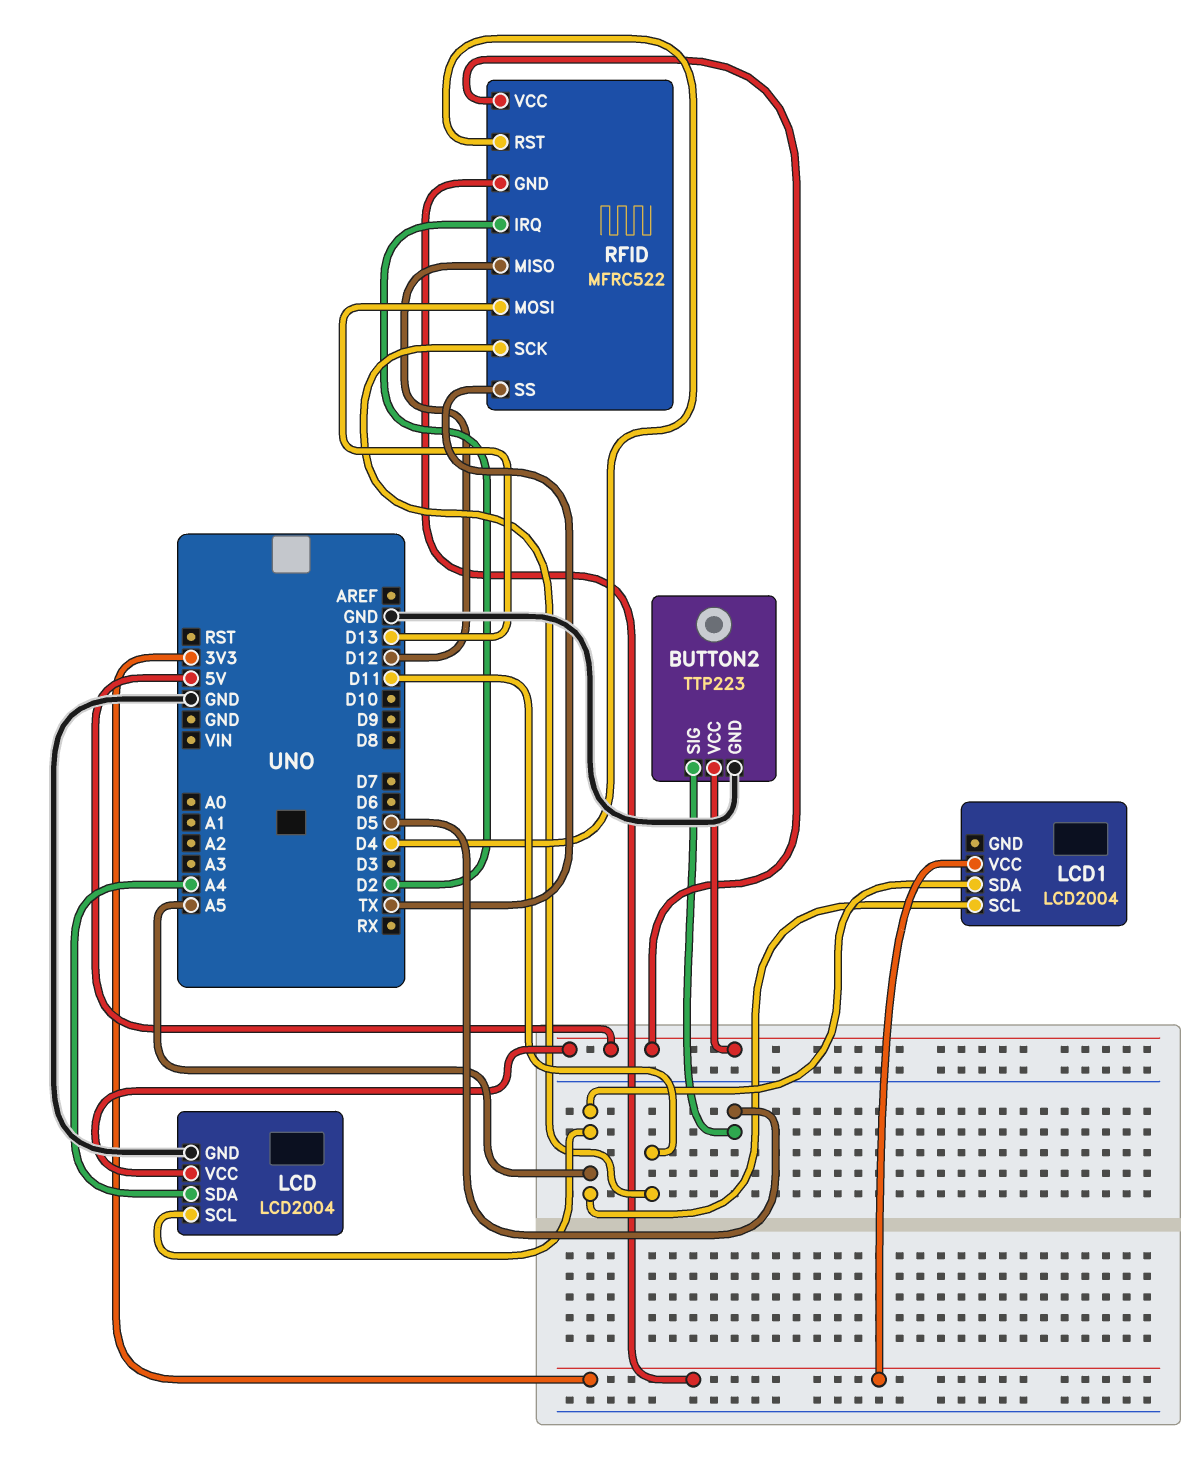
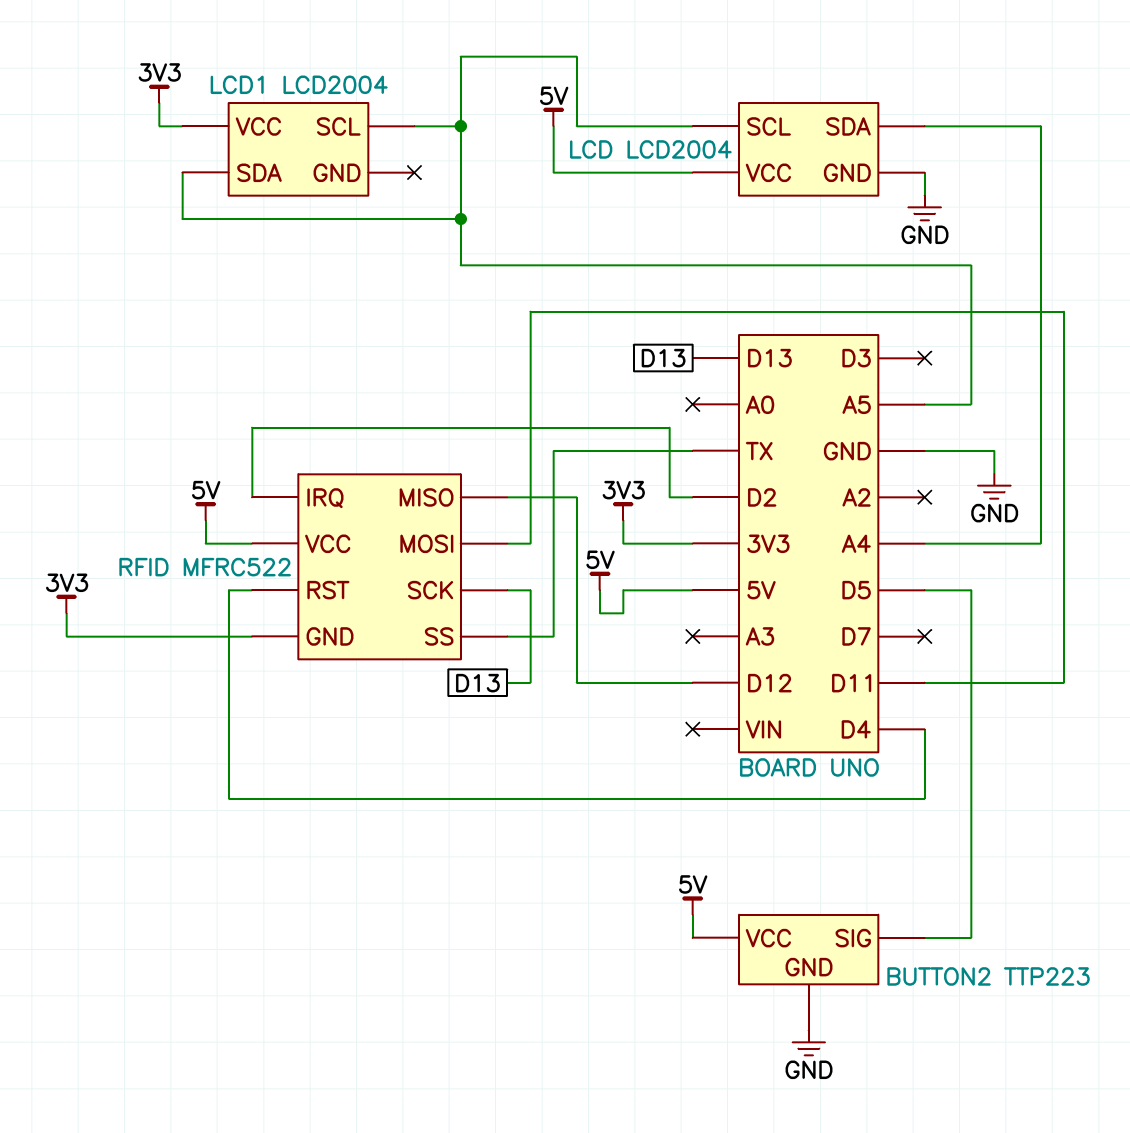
RFID pin MOSI: D13 -> D11
RFID pin SCK: D11 -> D13

